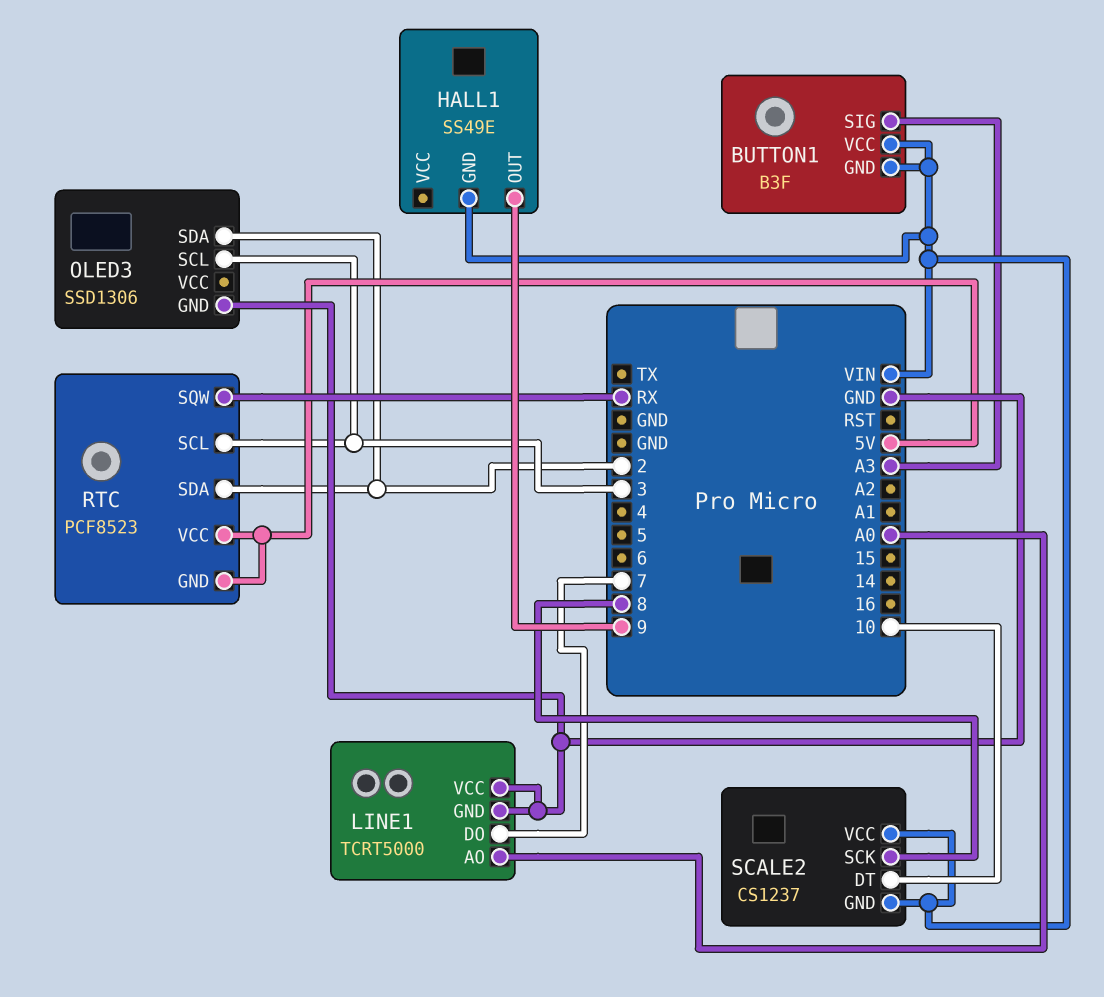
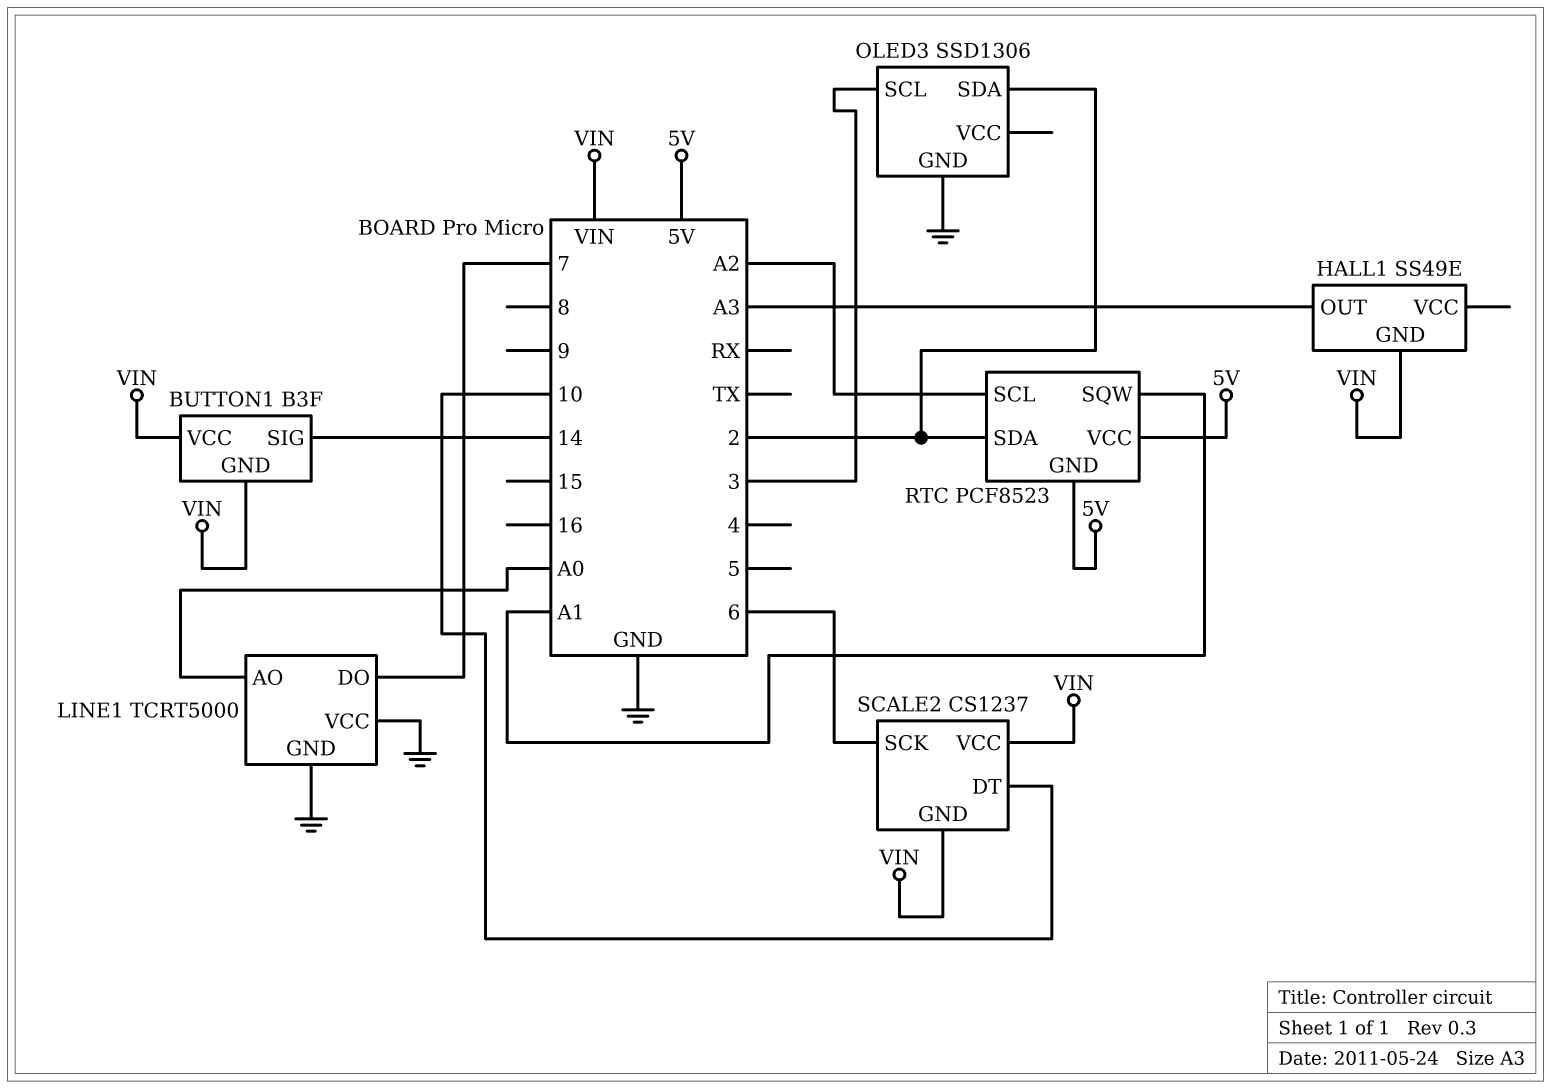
BUTTON1 pin SIG: A3 -> 14
HALL1 pin OUT: 9 -> A3
RTC pin SCL: 3 -> A2
RTC pin SQW: RX -> A1
SCALE2 pin SCK: 8 -> 6

